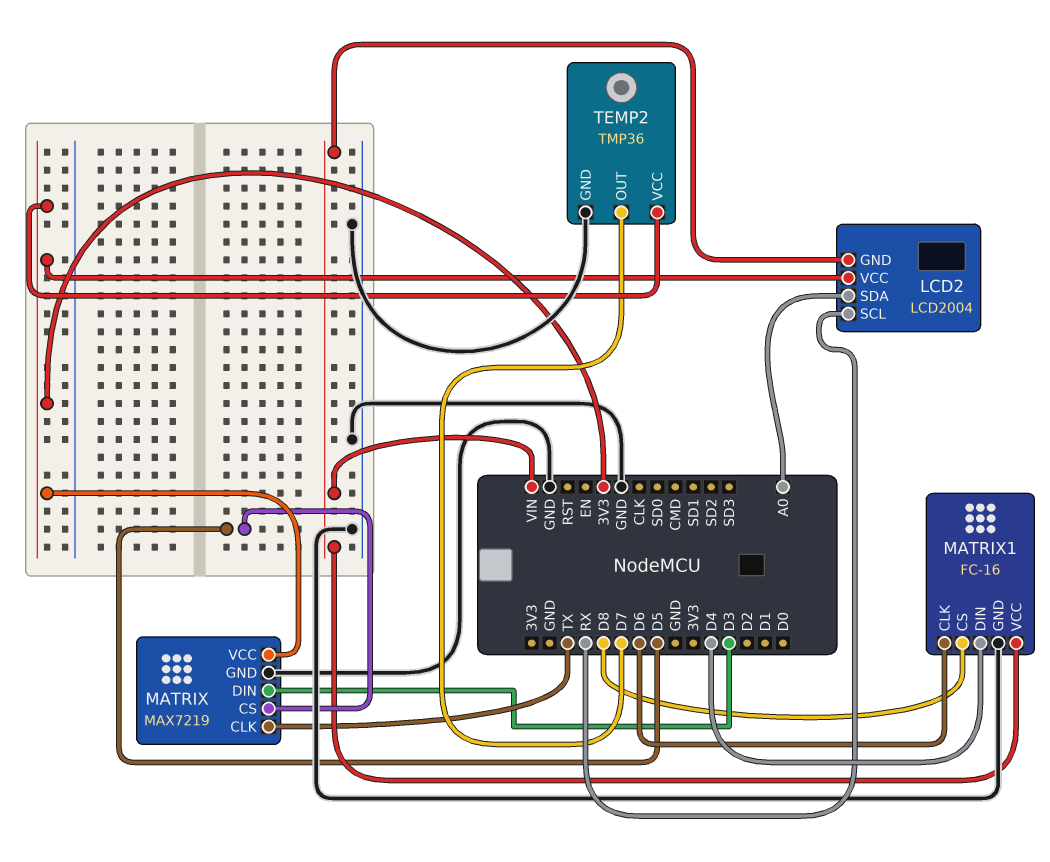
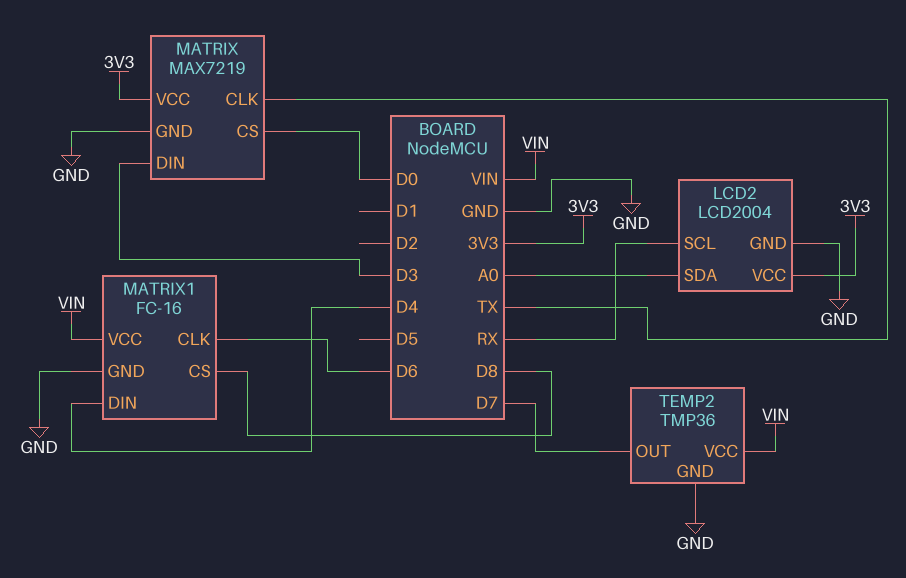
LCD2 pin GND: VIN -> GND
MATRIX pin CS: D5 -> D0
TEMP2 pin VCC: 3V3 -> VIN

